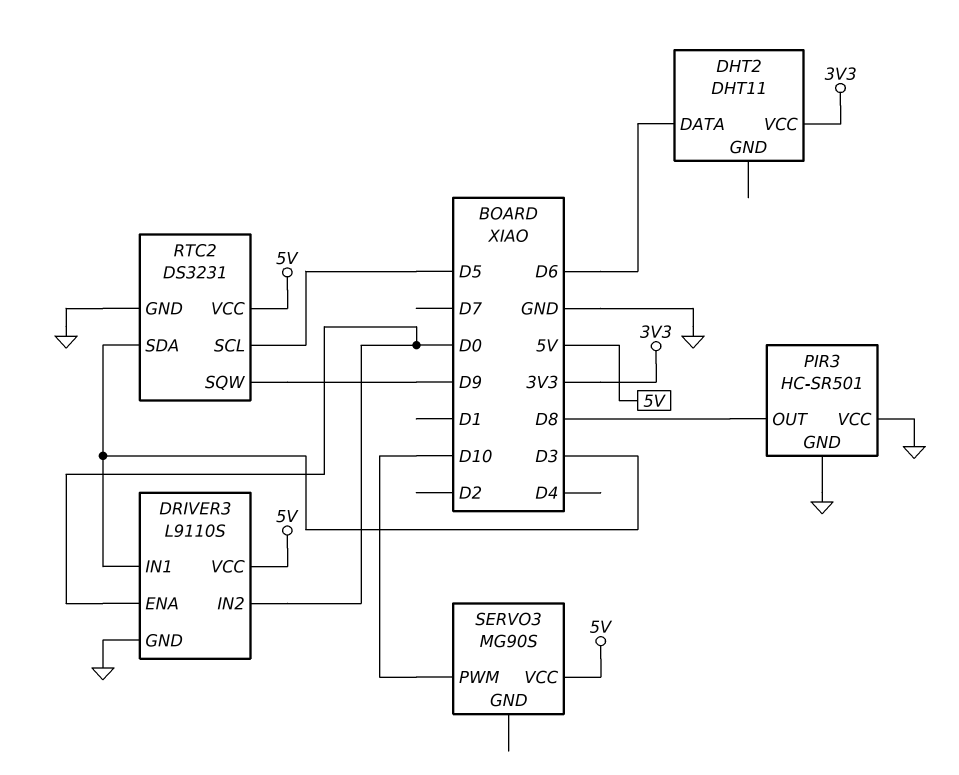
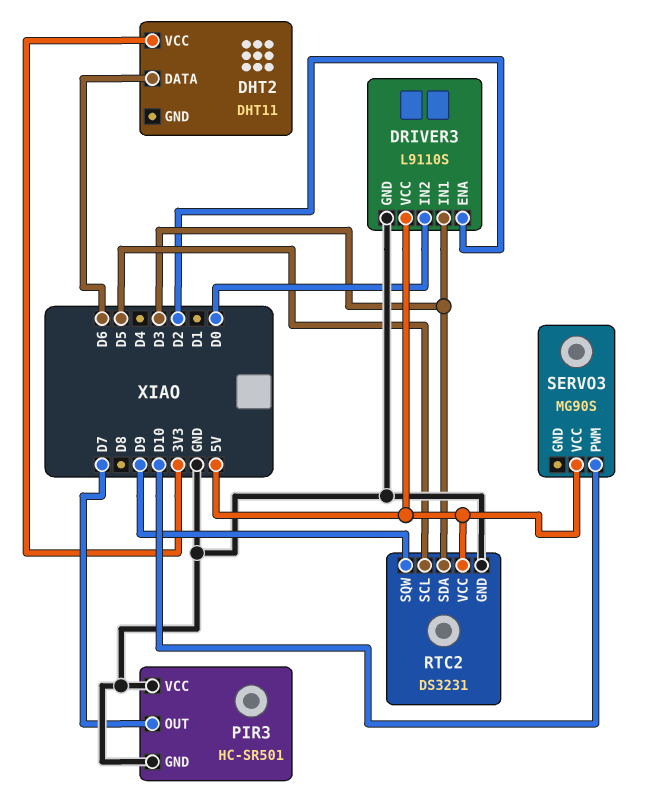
DRIVER3 pin ENA: D0 -> D2
PIR3 pin OUT: D8 -> D7

